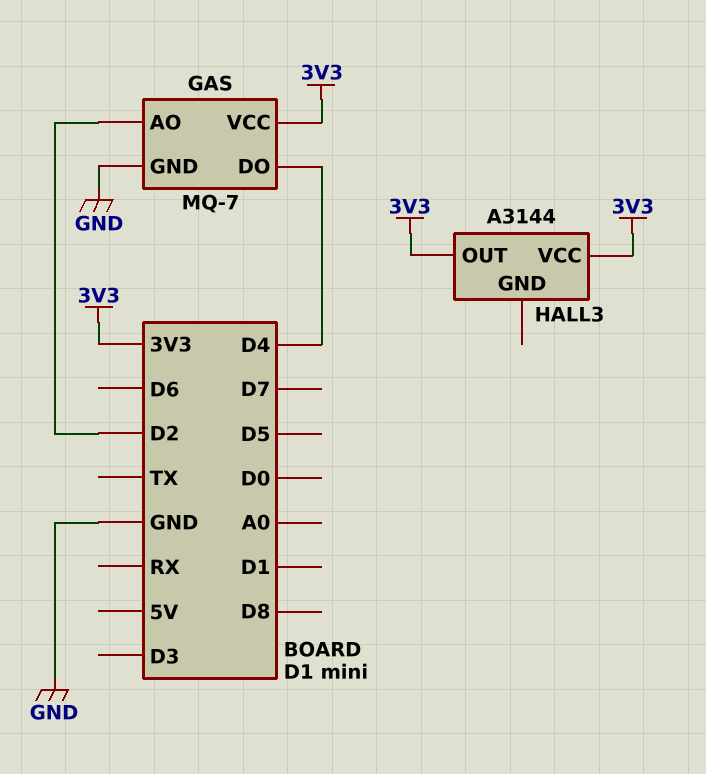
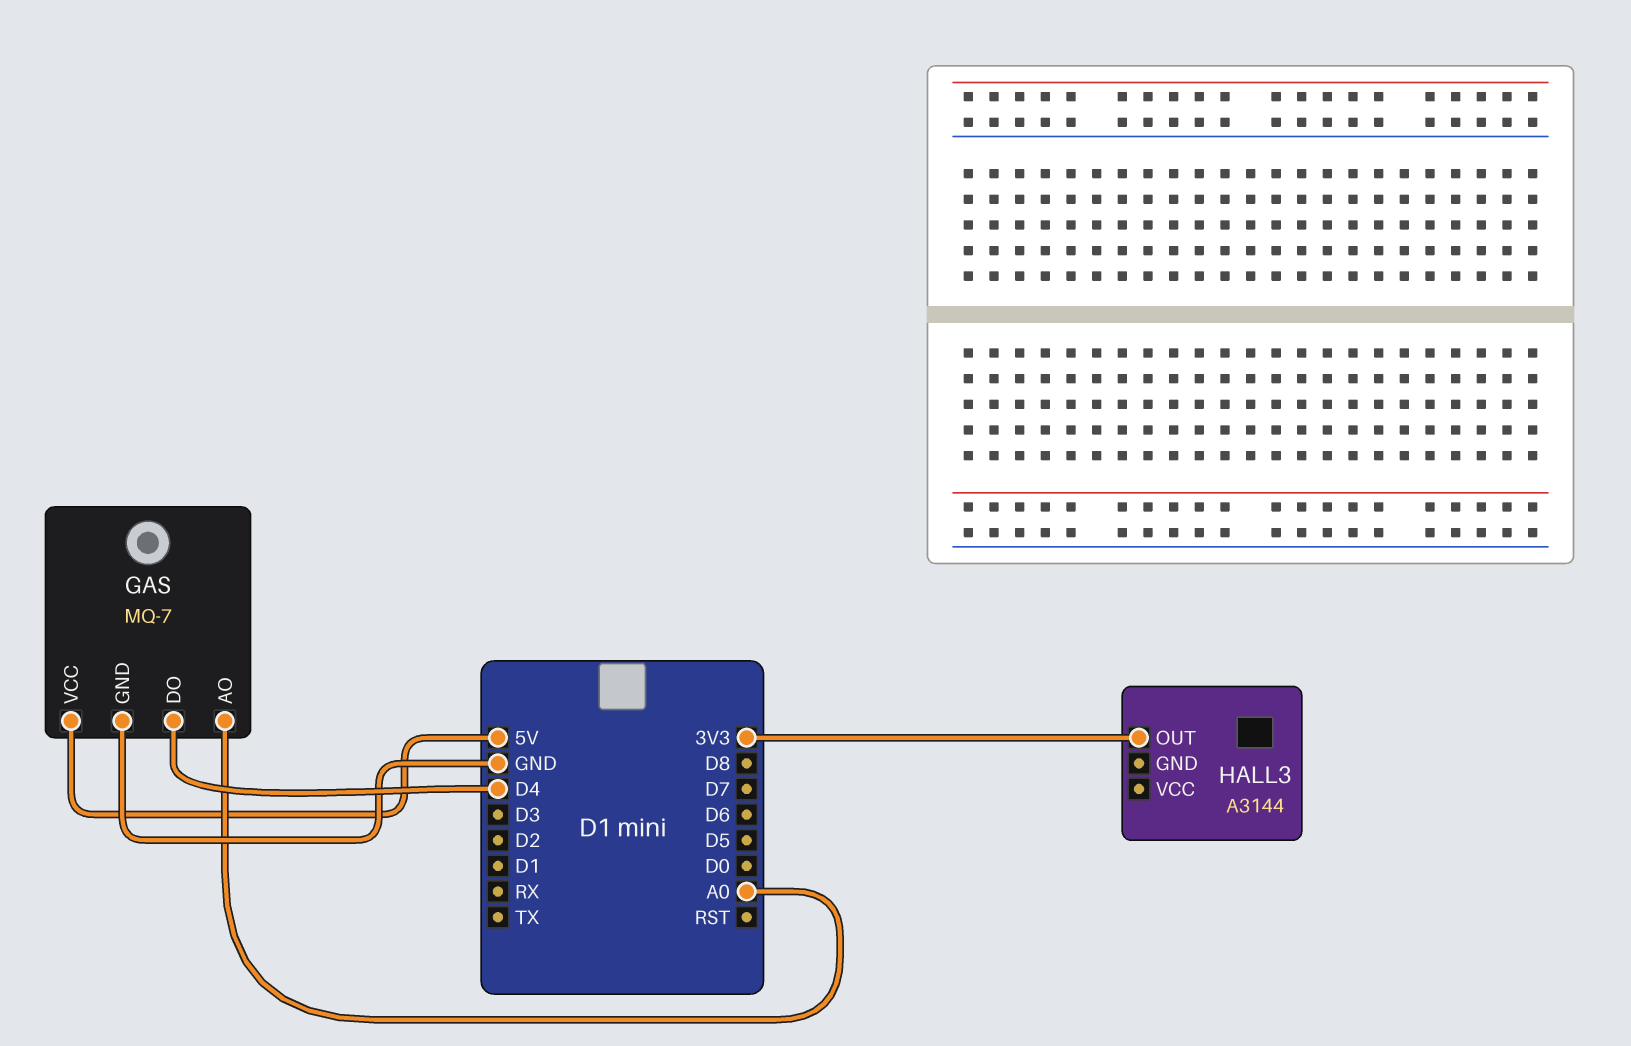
GAS pin AO: D2 -> A0
GAS pin VCC: 3V3 -> 5V
HALL3 pin VCC: 3V3 -> none

